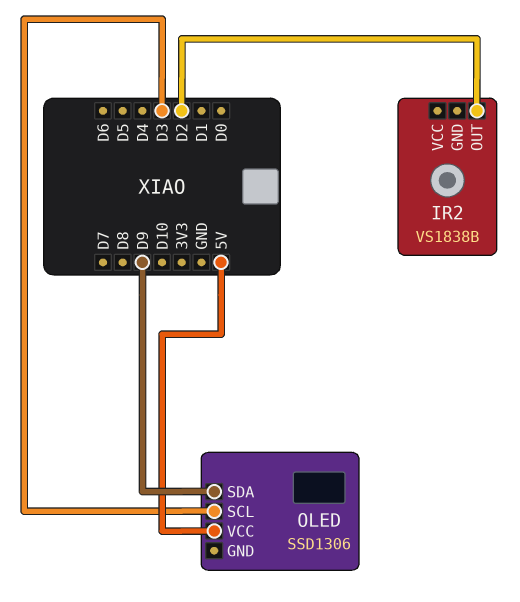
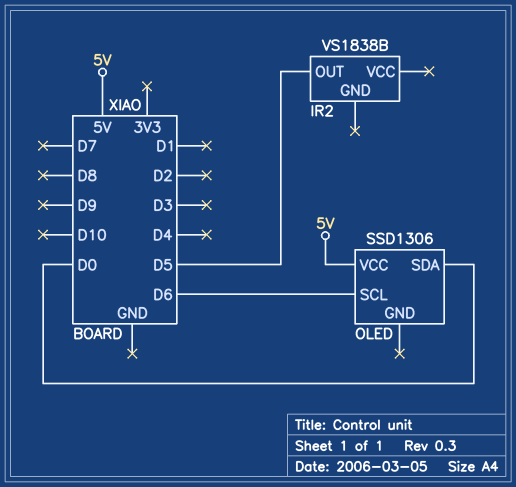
IR2 pin OUT: D2 -> D5
OLED pin SCL: D3 -> D6
OLED pin SDA: D9 -> D0

